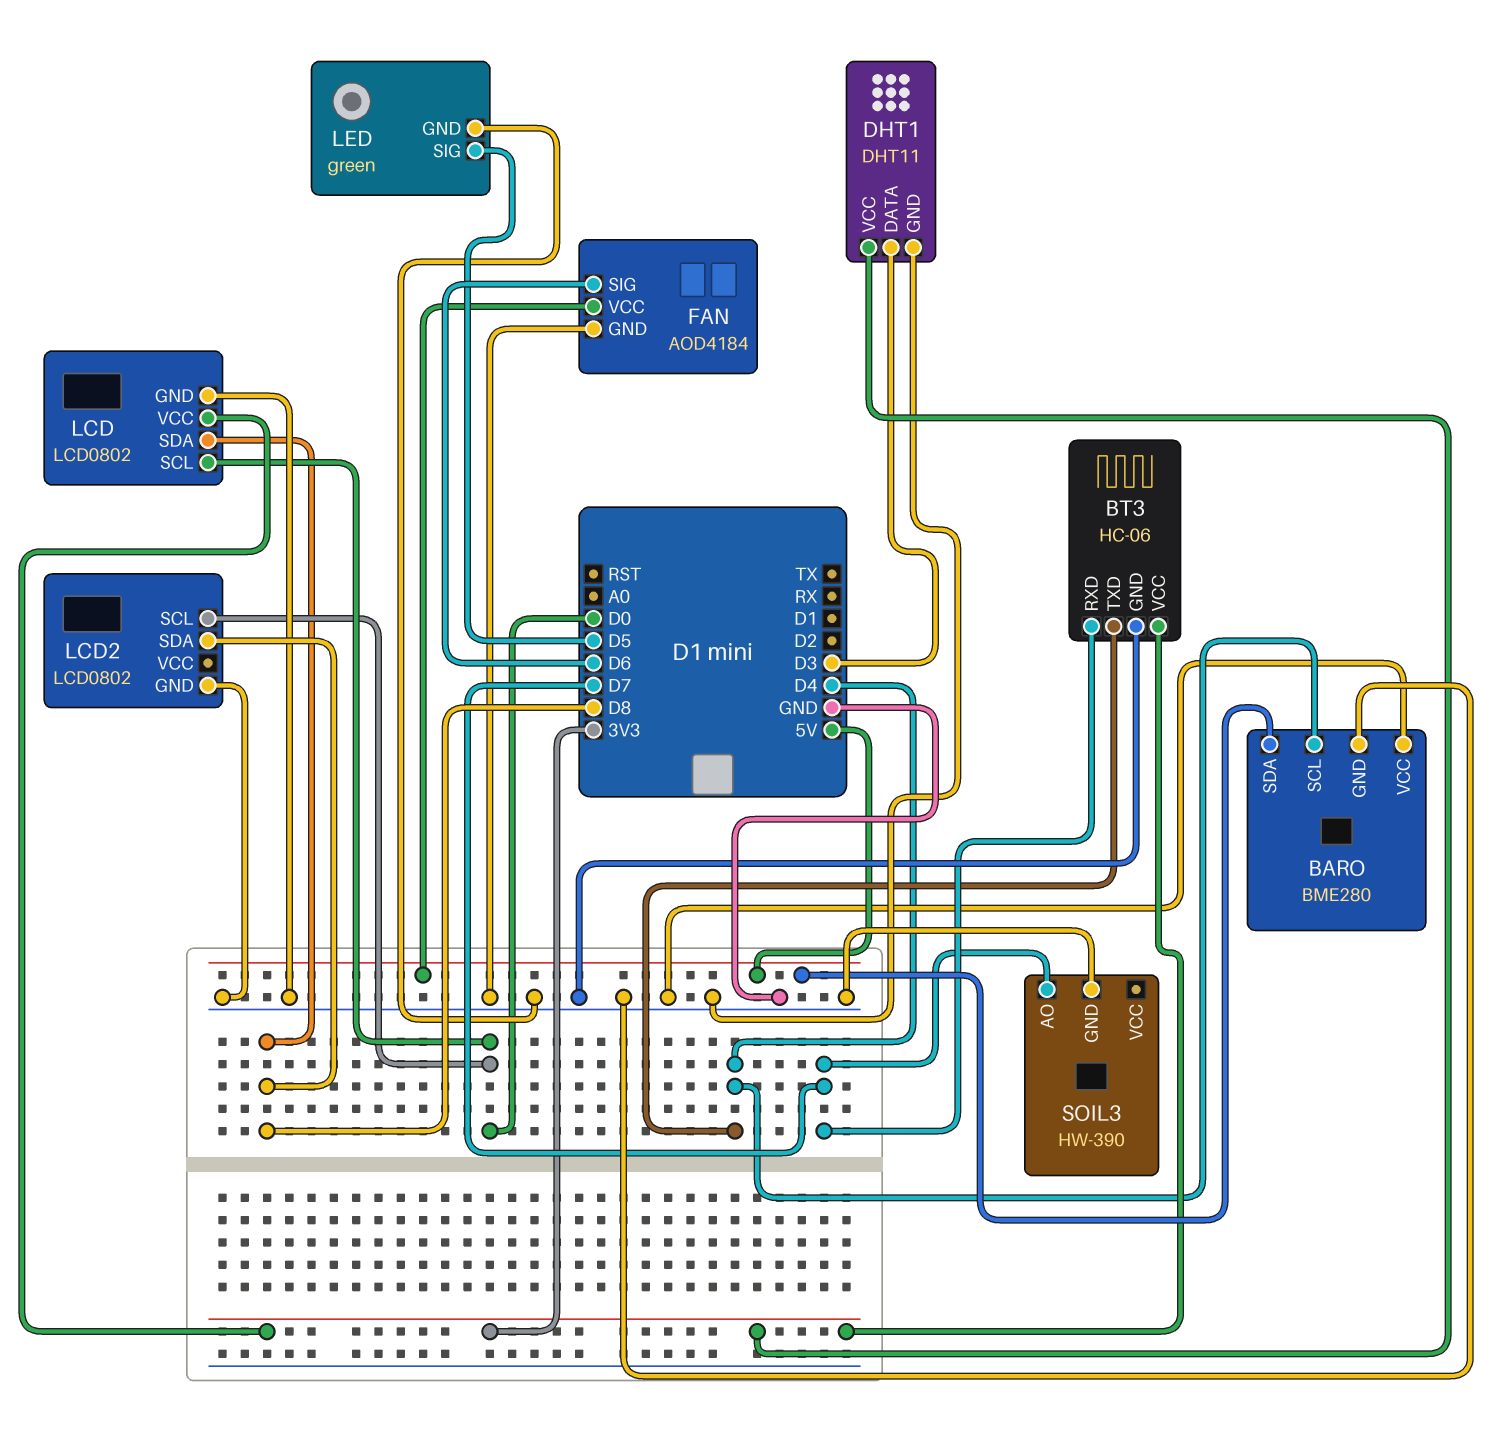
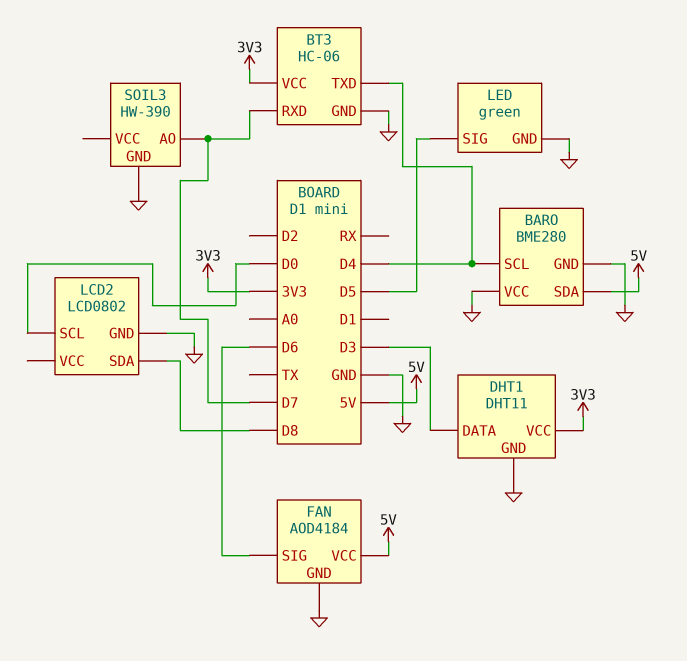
LCD: LCD0802 -> none
LCD pin GND: GND -> none
LCD pin SCL: D0 -> none
LCD pin SDA: D8 -> none
LCD pin VCC: 3V3 -> none

